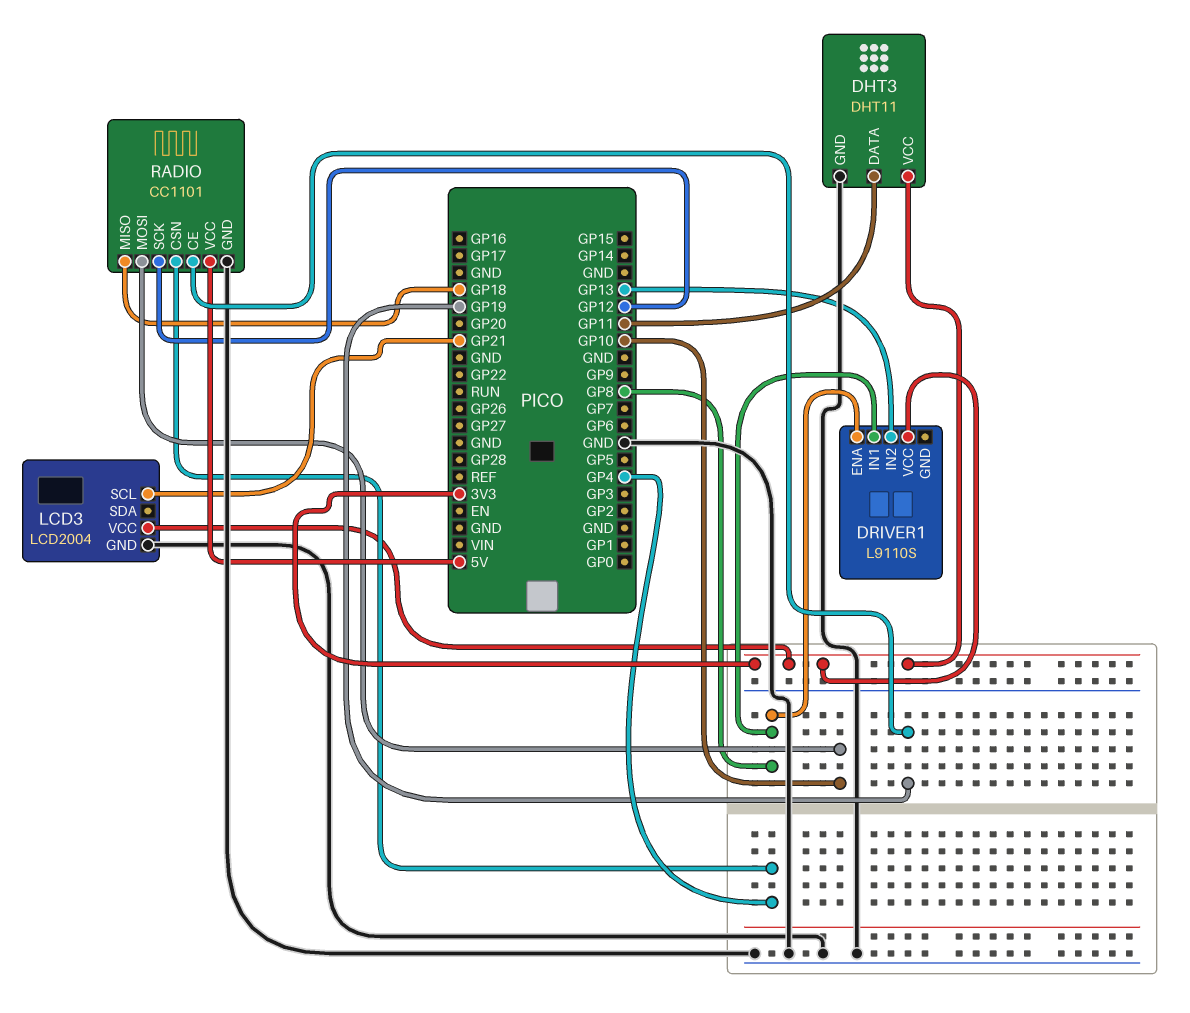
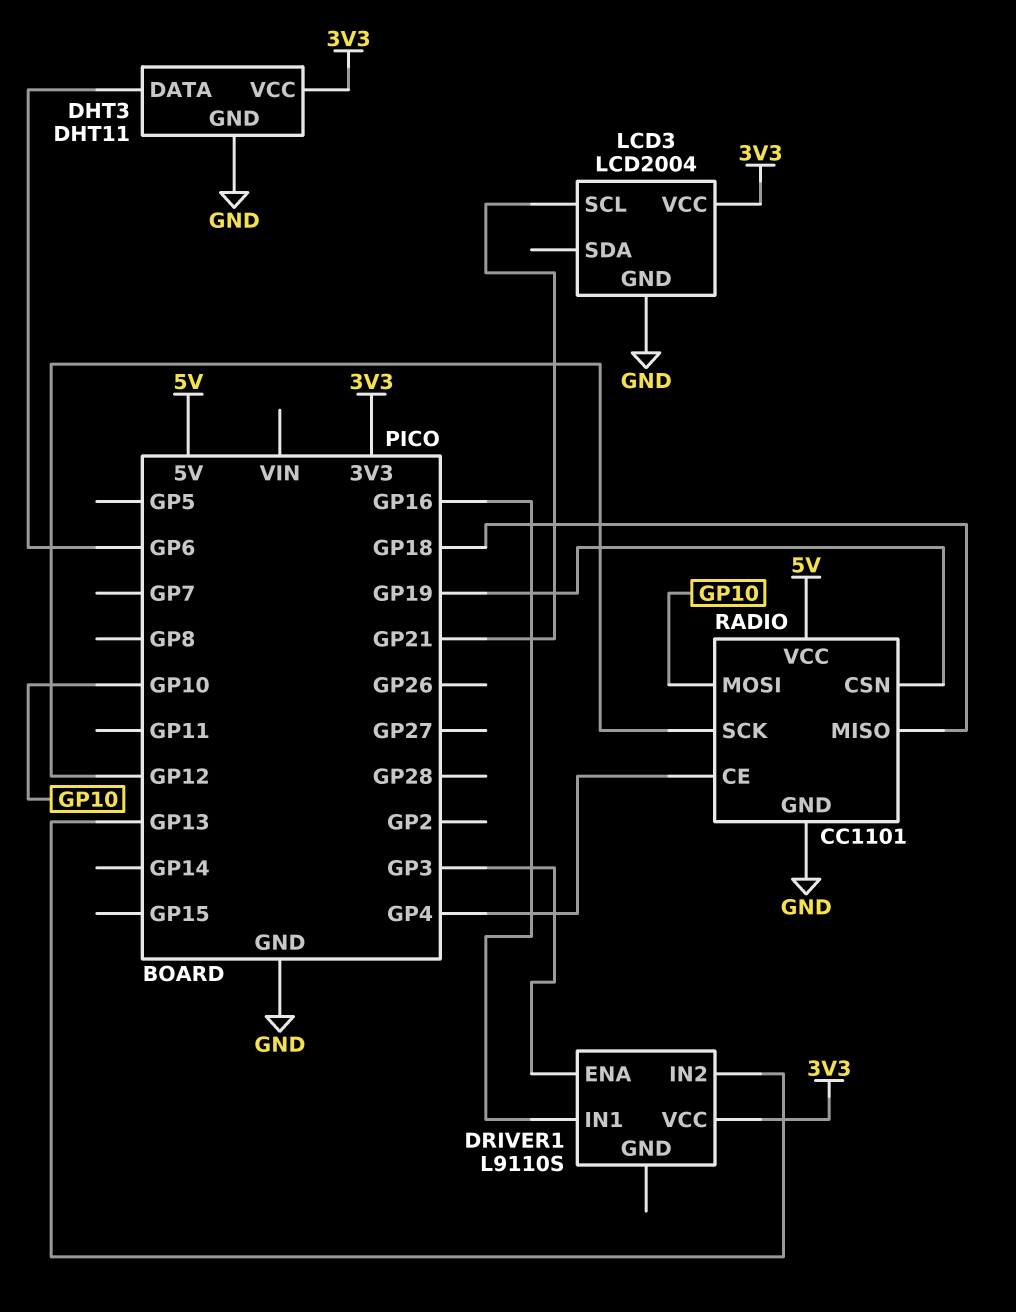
DHT3 pin DATA: GP11 -> GP6
DRIVER1 pin ENA: GP8 -> GP3
DRIVER1 pin IN1: GP8 -> GP16
RADIO pin CE: GP19 -> GP4
RADIO pin CSN: GP4 -> GP19

